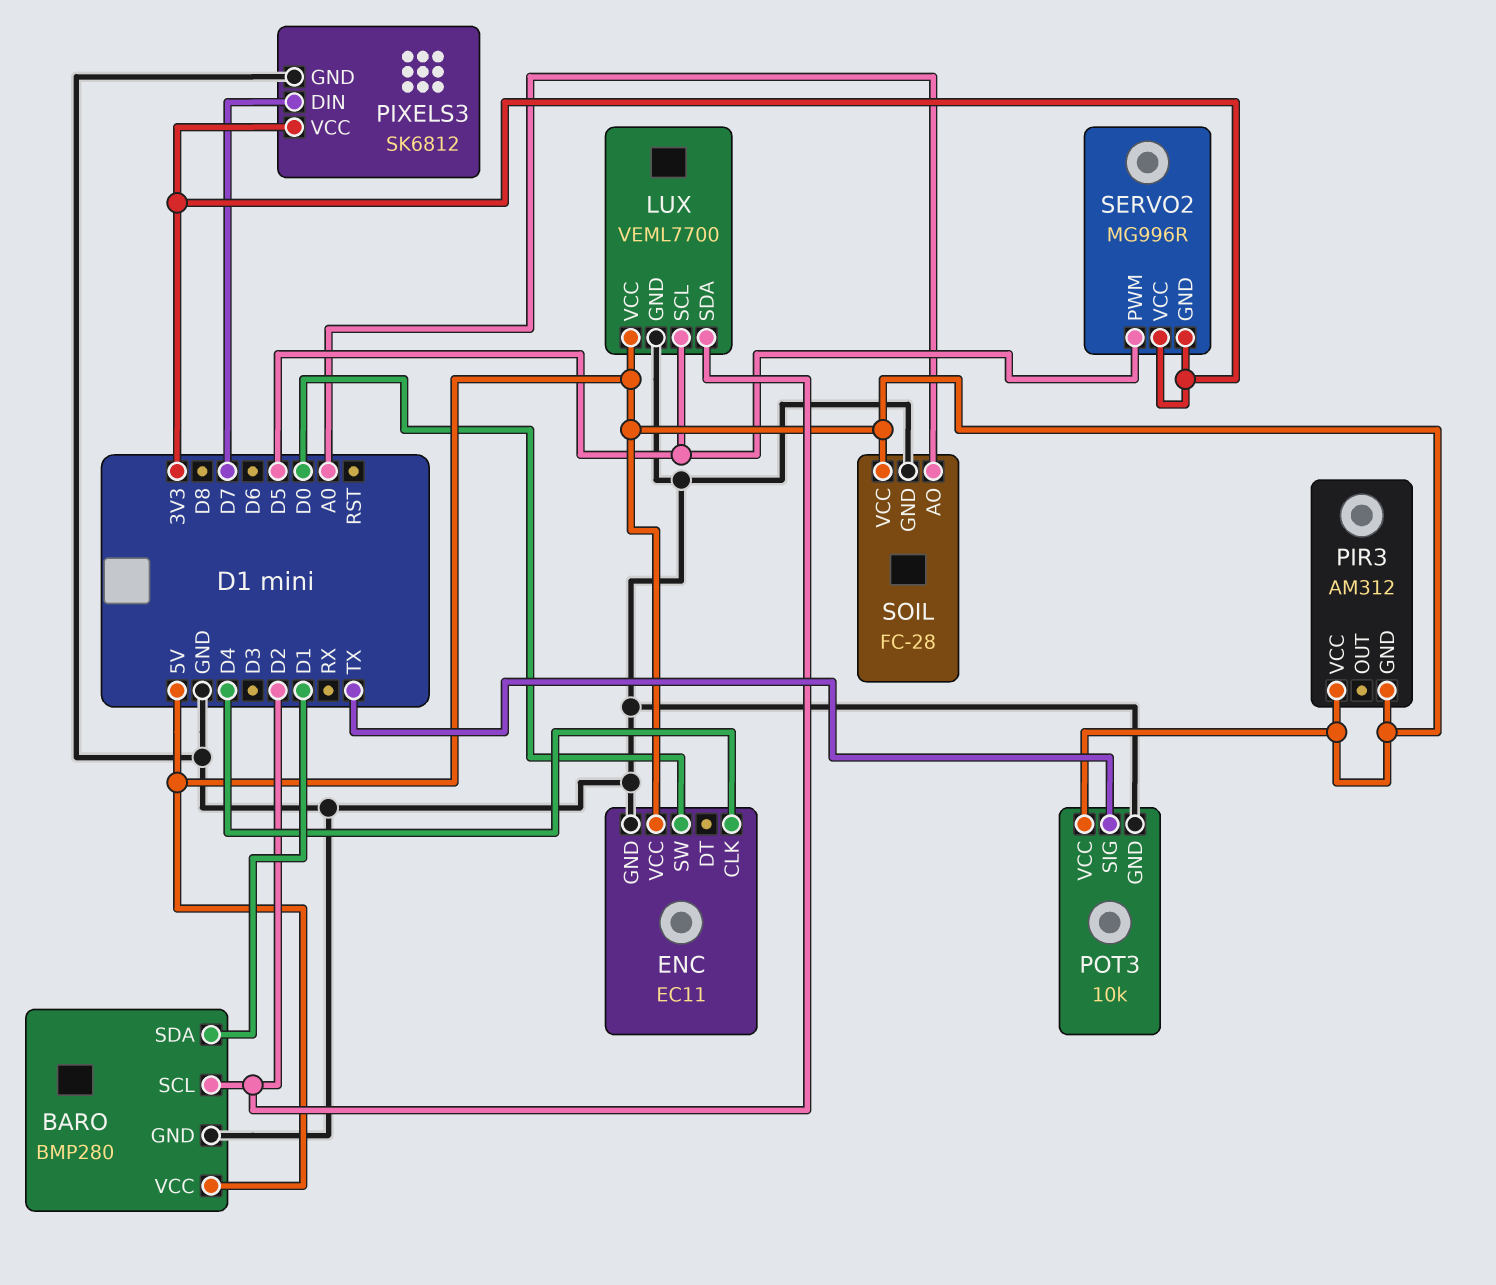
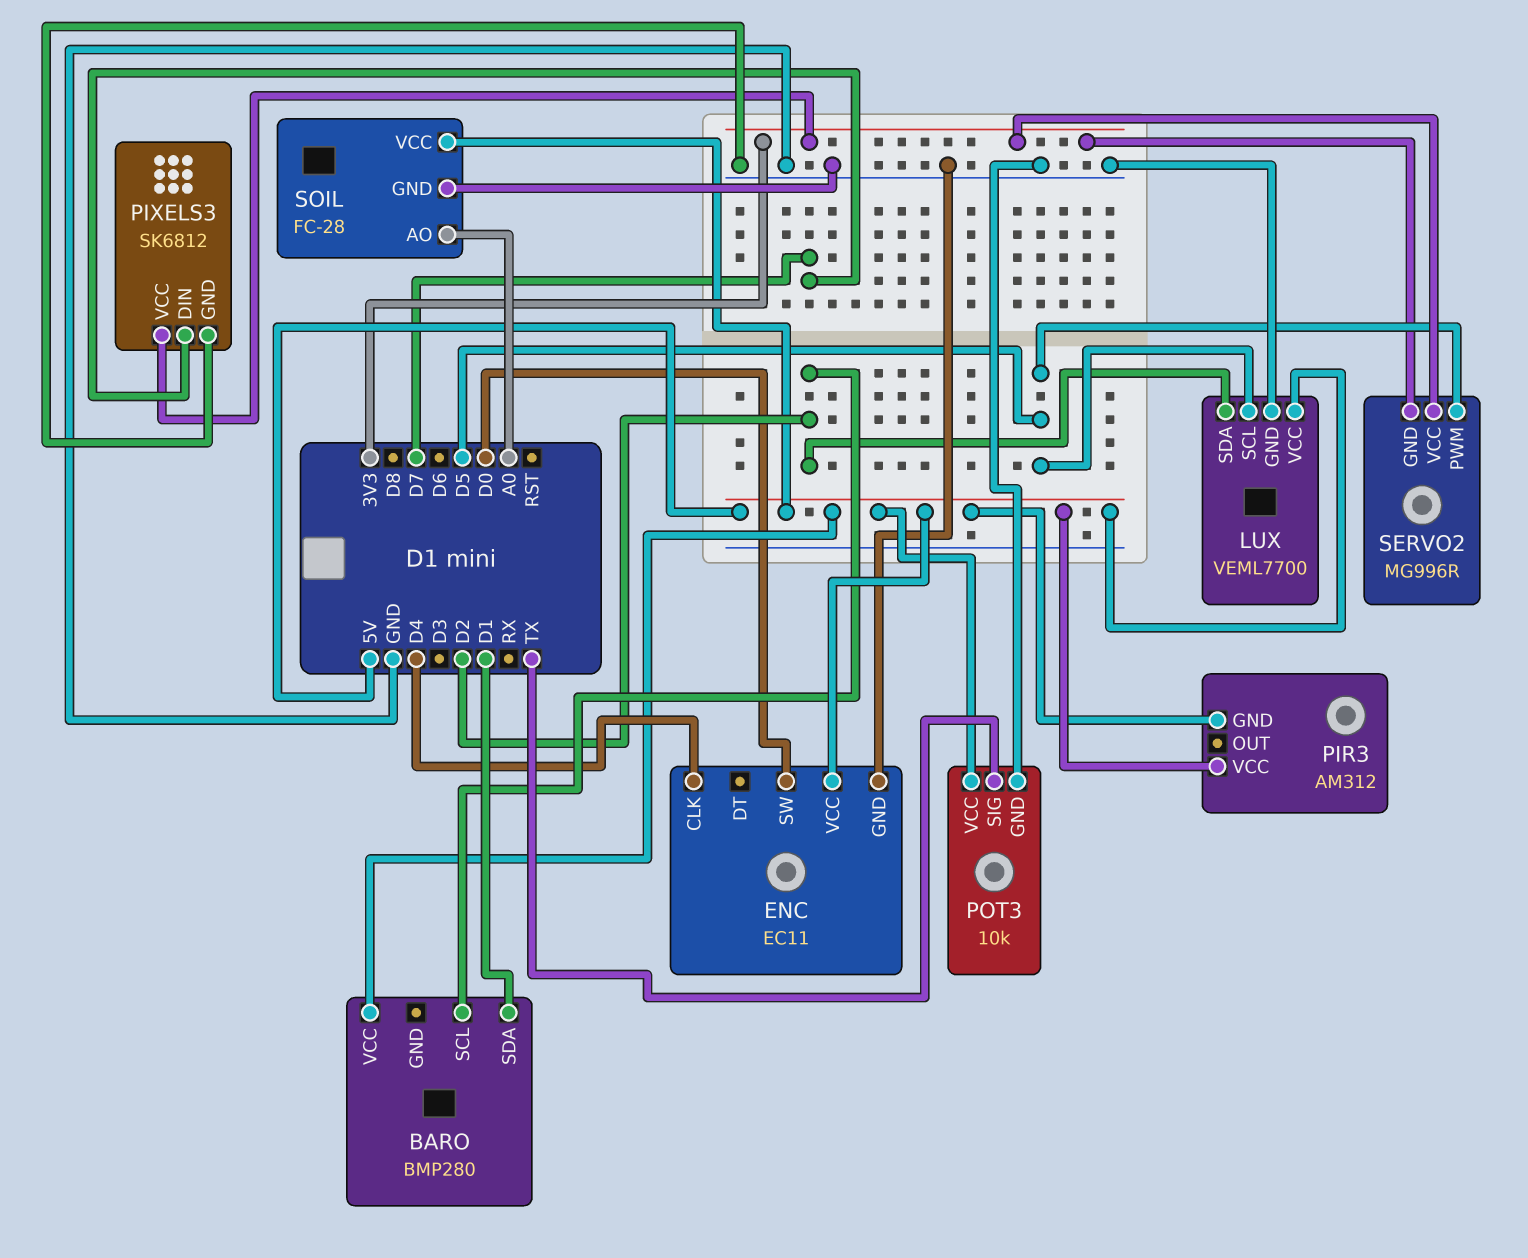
BARO pin GND: GND -> none

